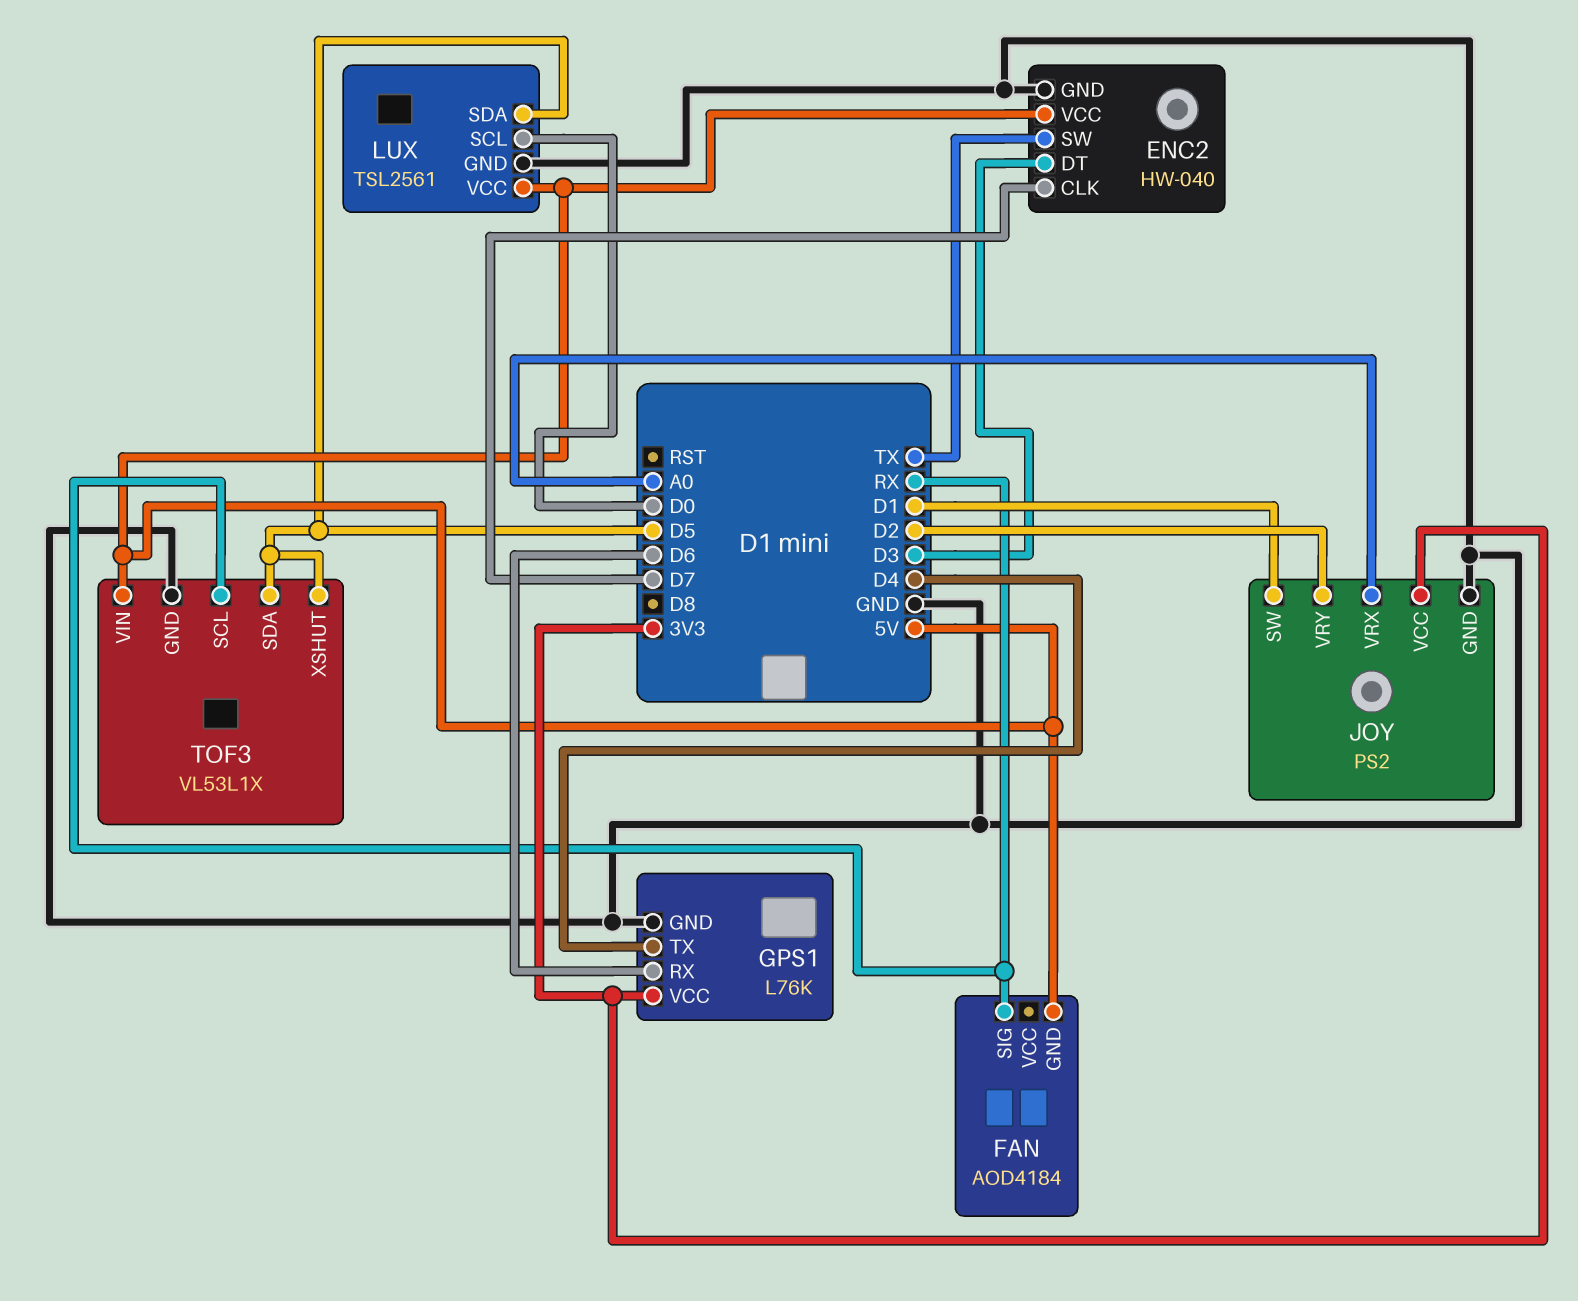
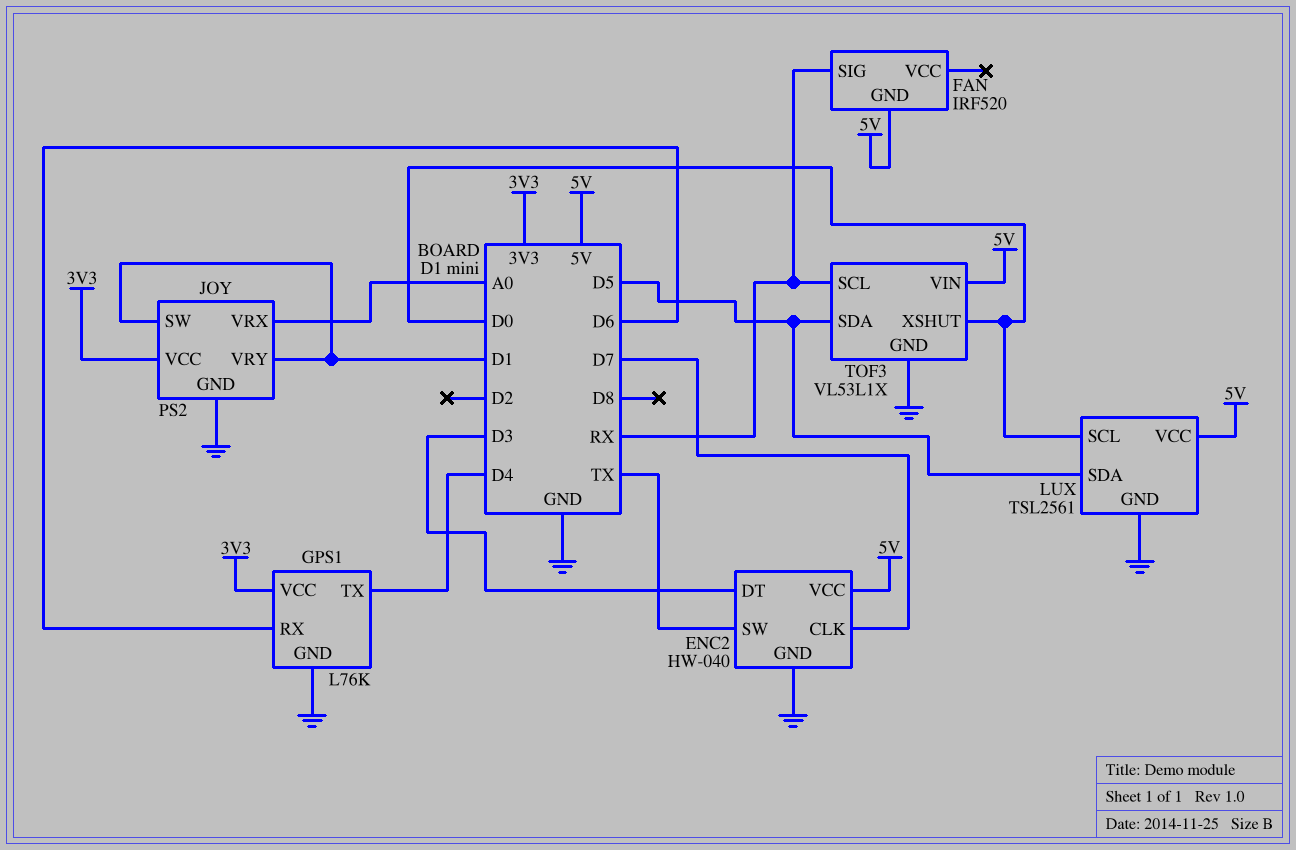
FAN: AOD4184 -> IRF520
JOY pin VRY: D2 -> D1
TOF3 pin XSHUT: D5 -> D0

